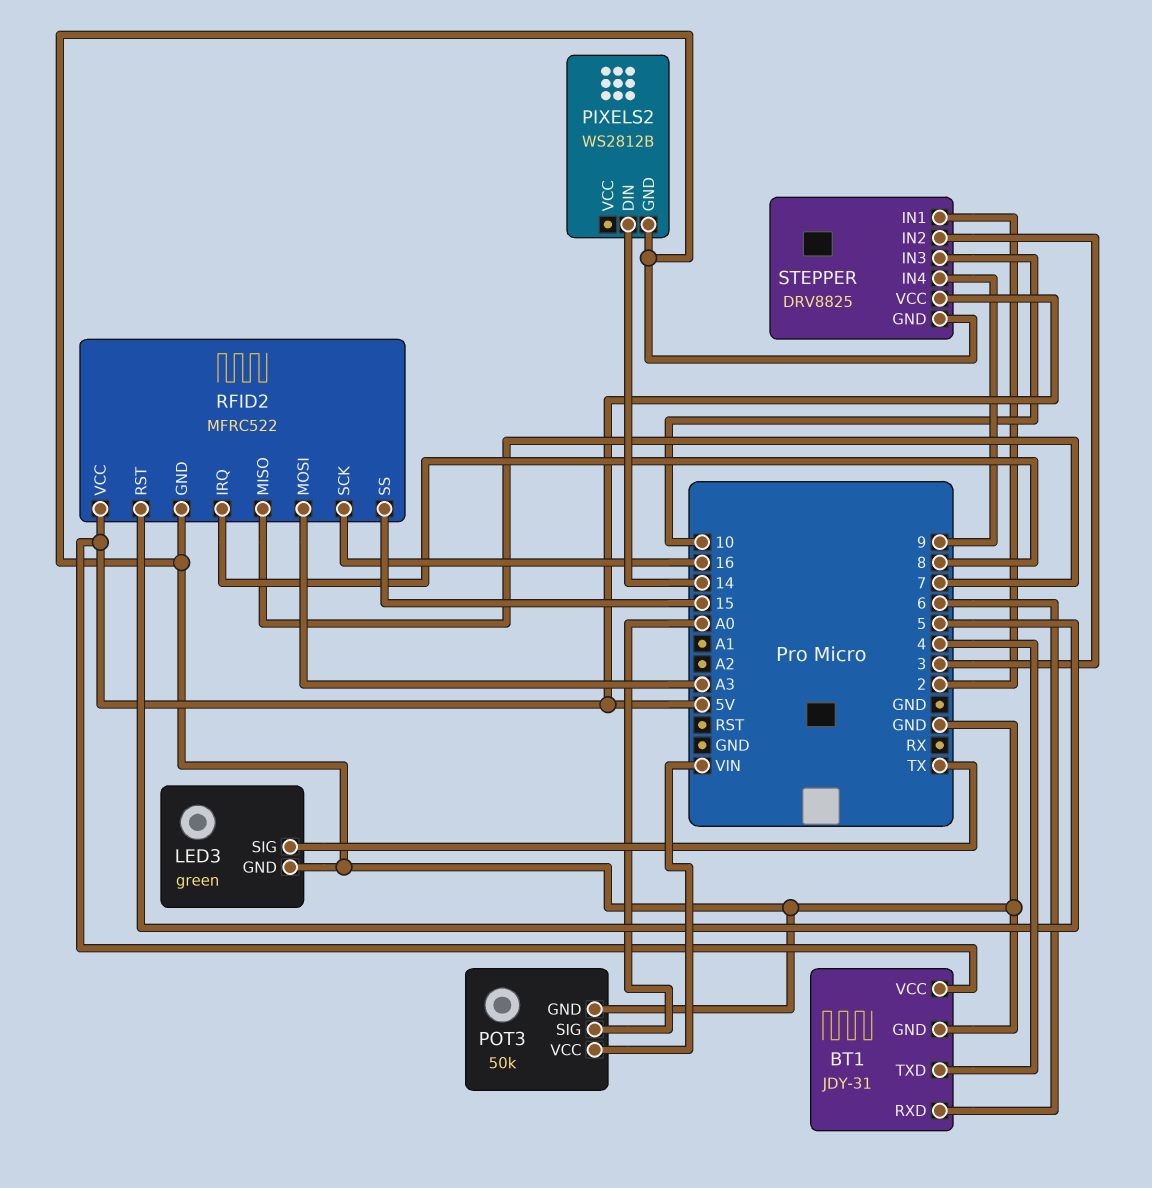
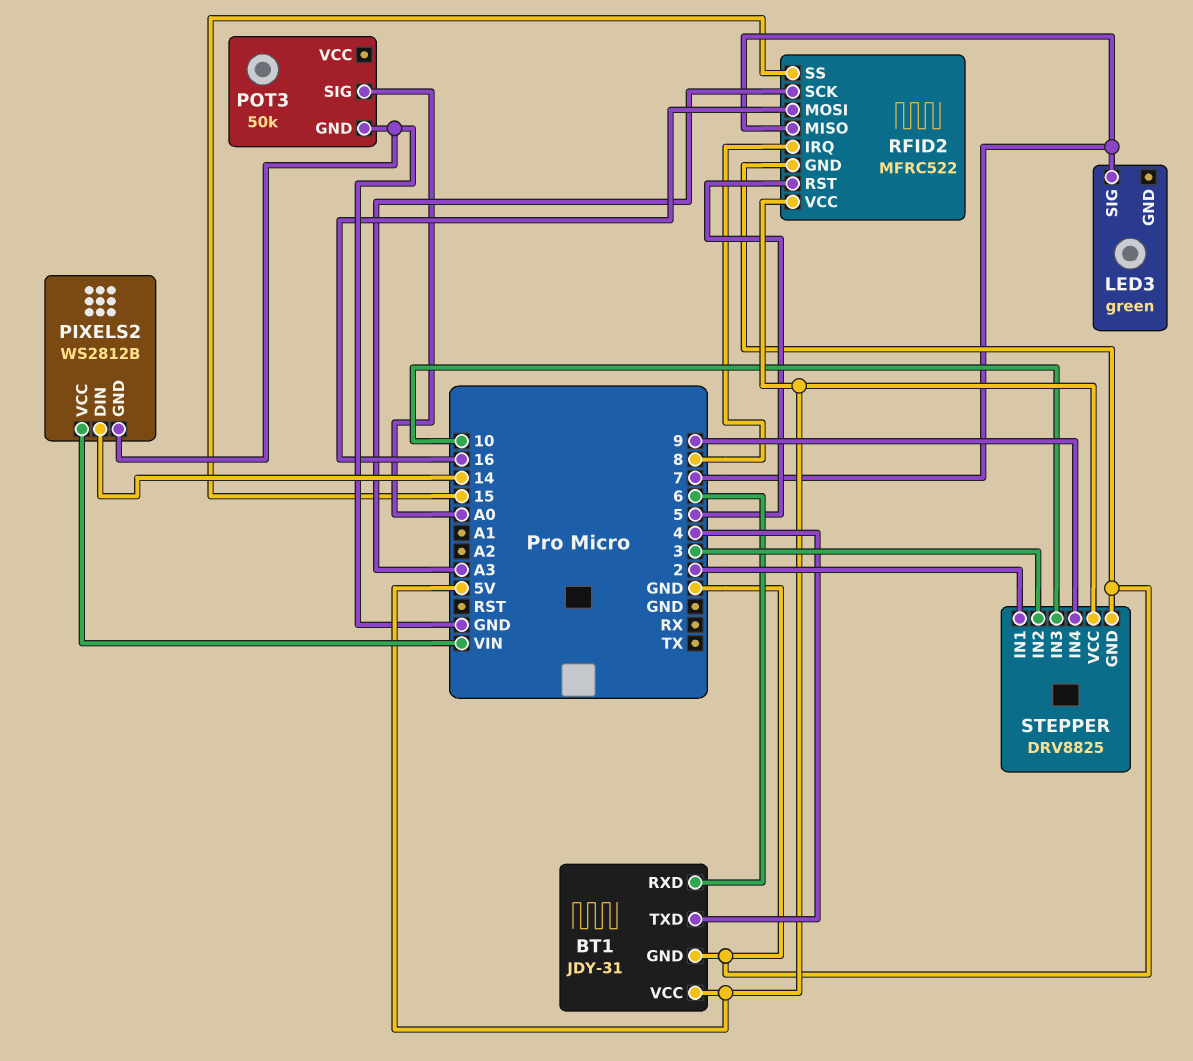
LED3 pin GND: GND -> none
LED3 pin SIG: TX -> 7
PIXELS2 pin VCC: none -> VIN
POT3 pin VCC: VIN -> none
RFID2 pin MOSI: A3 -> 16
RFID2 pin SCK: 16 -> A3

